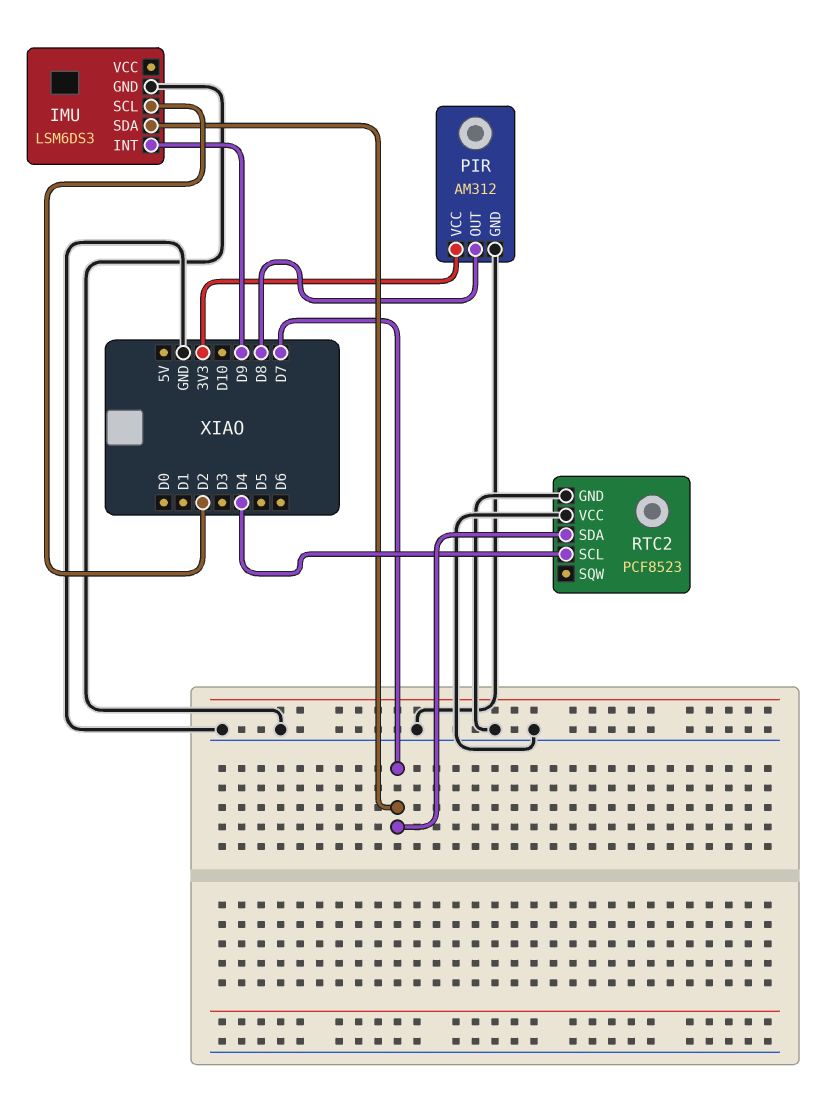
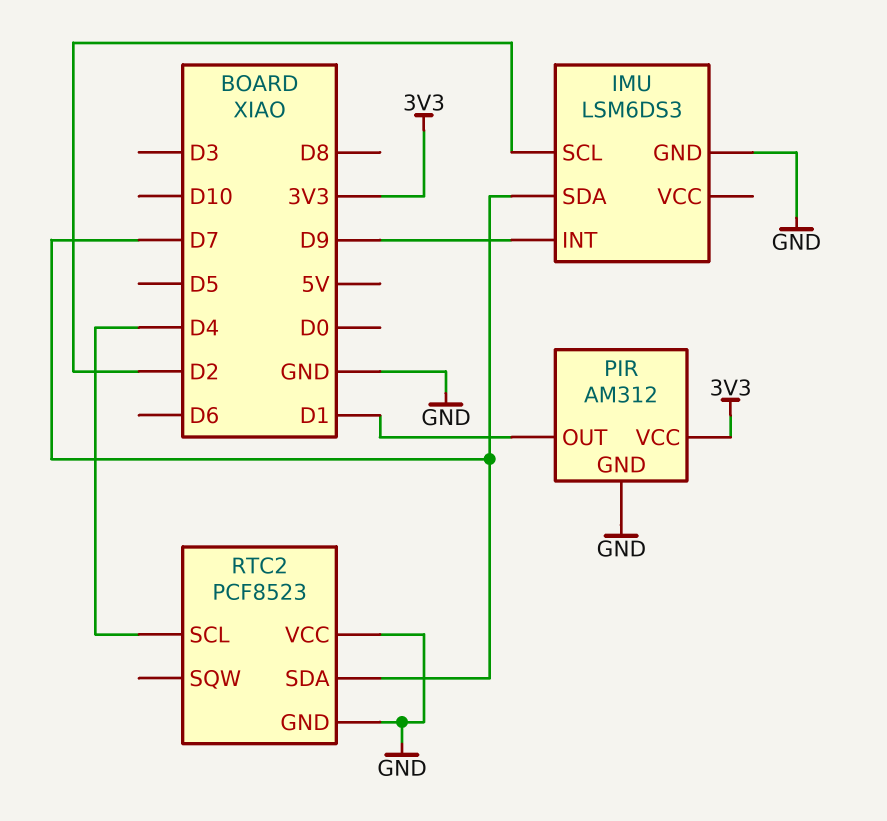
PIR pin OUT: D8 -> D1

